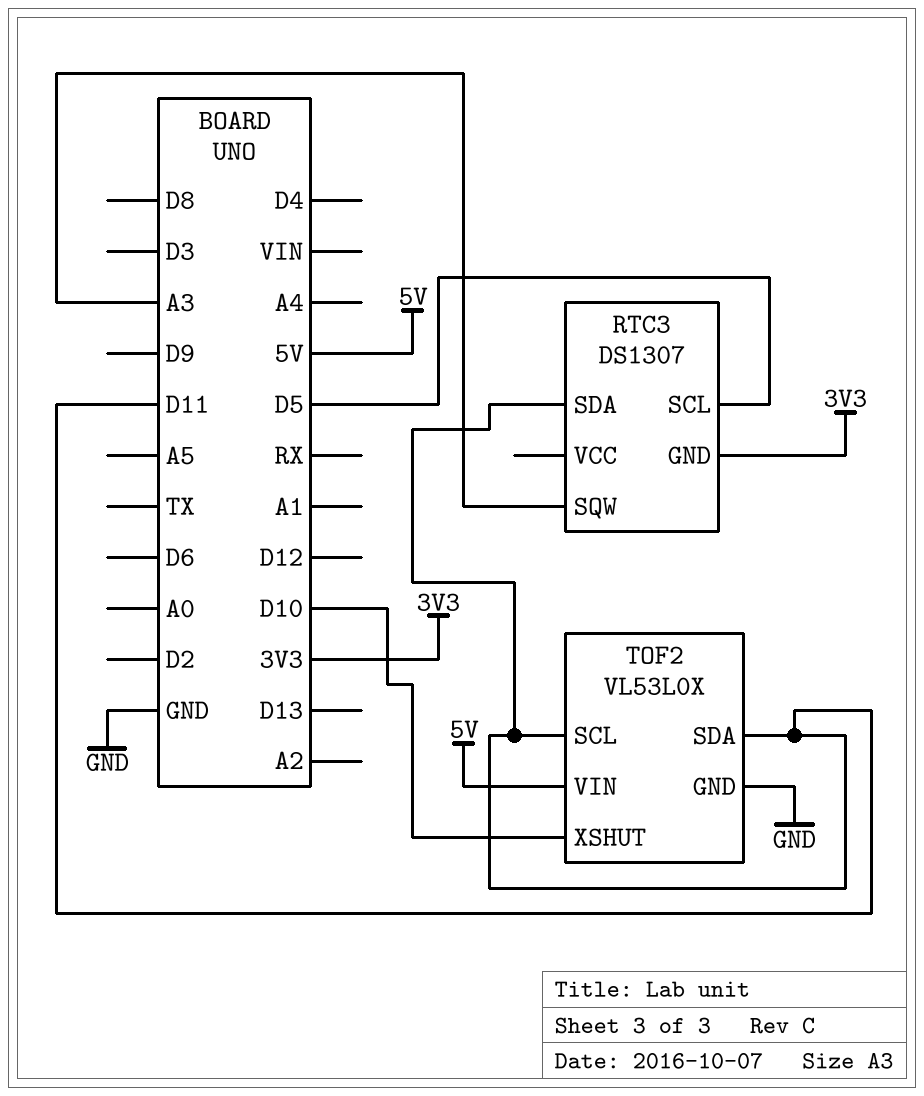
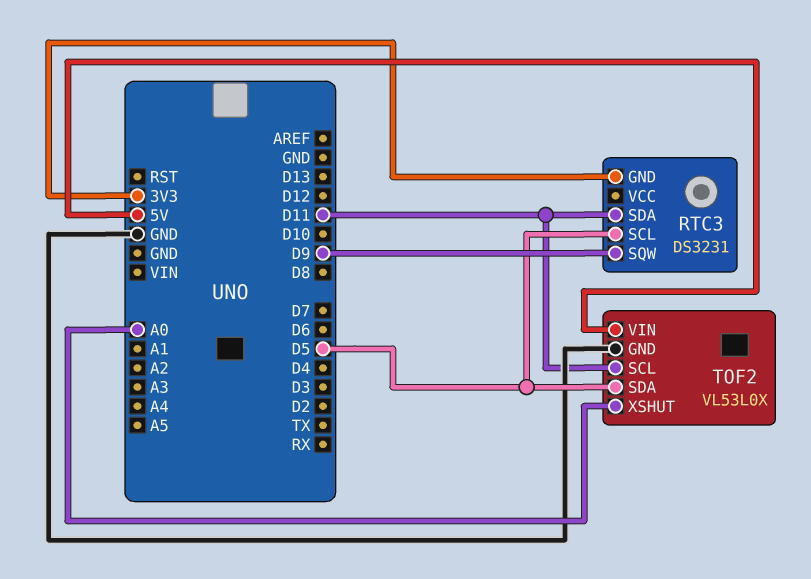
RTC3: DS1307 -> DS3231
RTC3 pin SQW: A3 -> D9
TOF2 pin SDA: D11 -> D5
TOF2 pin XSHUT: D10 -> A0

